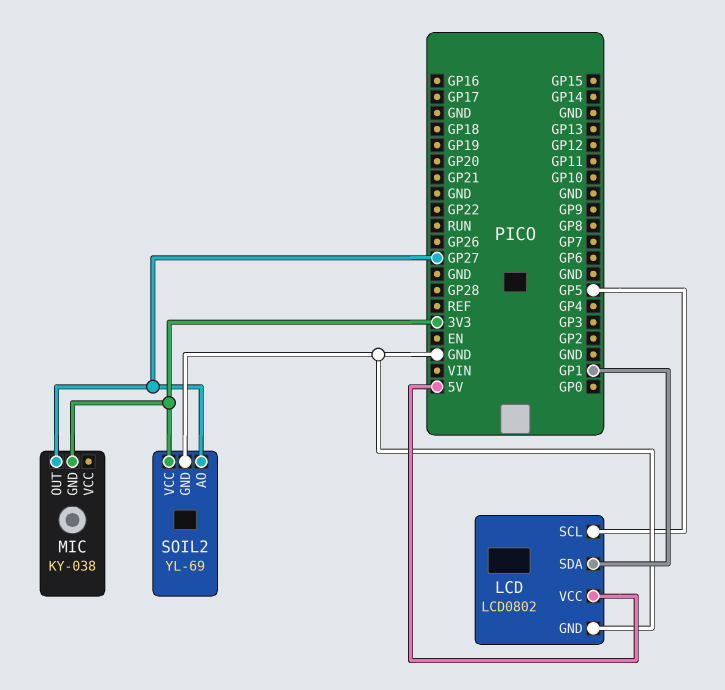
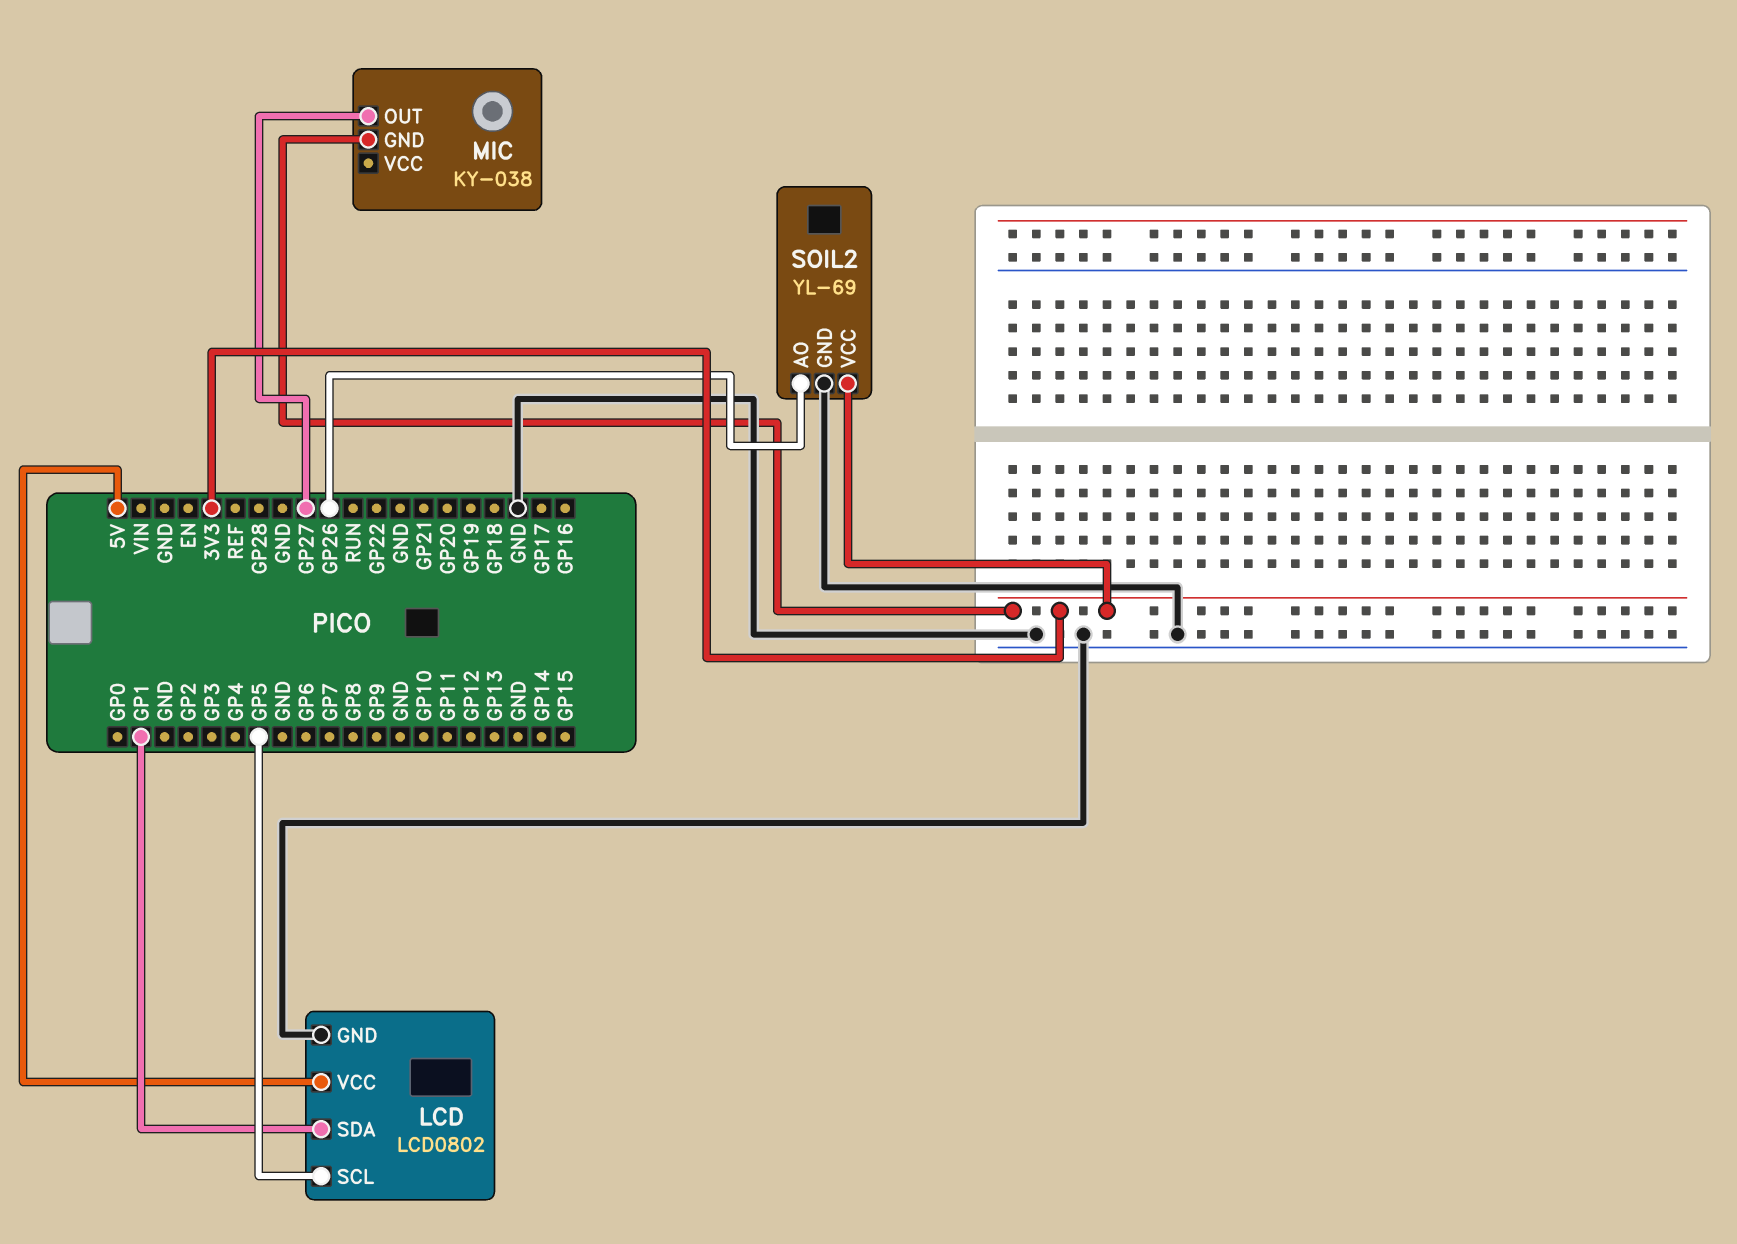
SOIL2 pin AO: GP27 -> GP26

